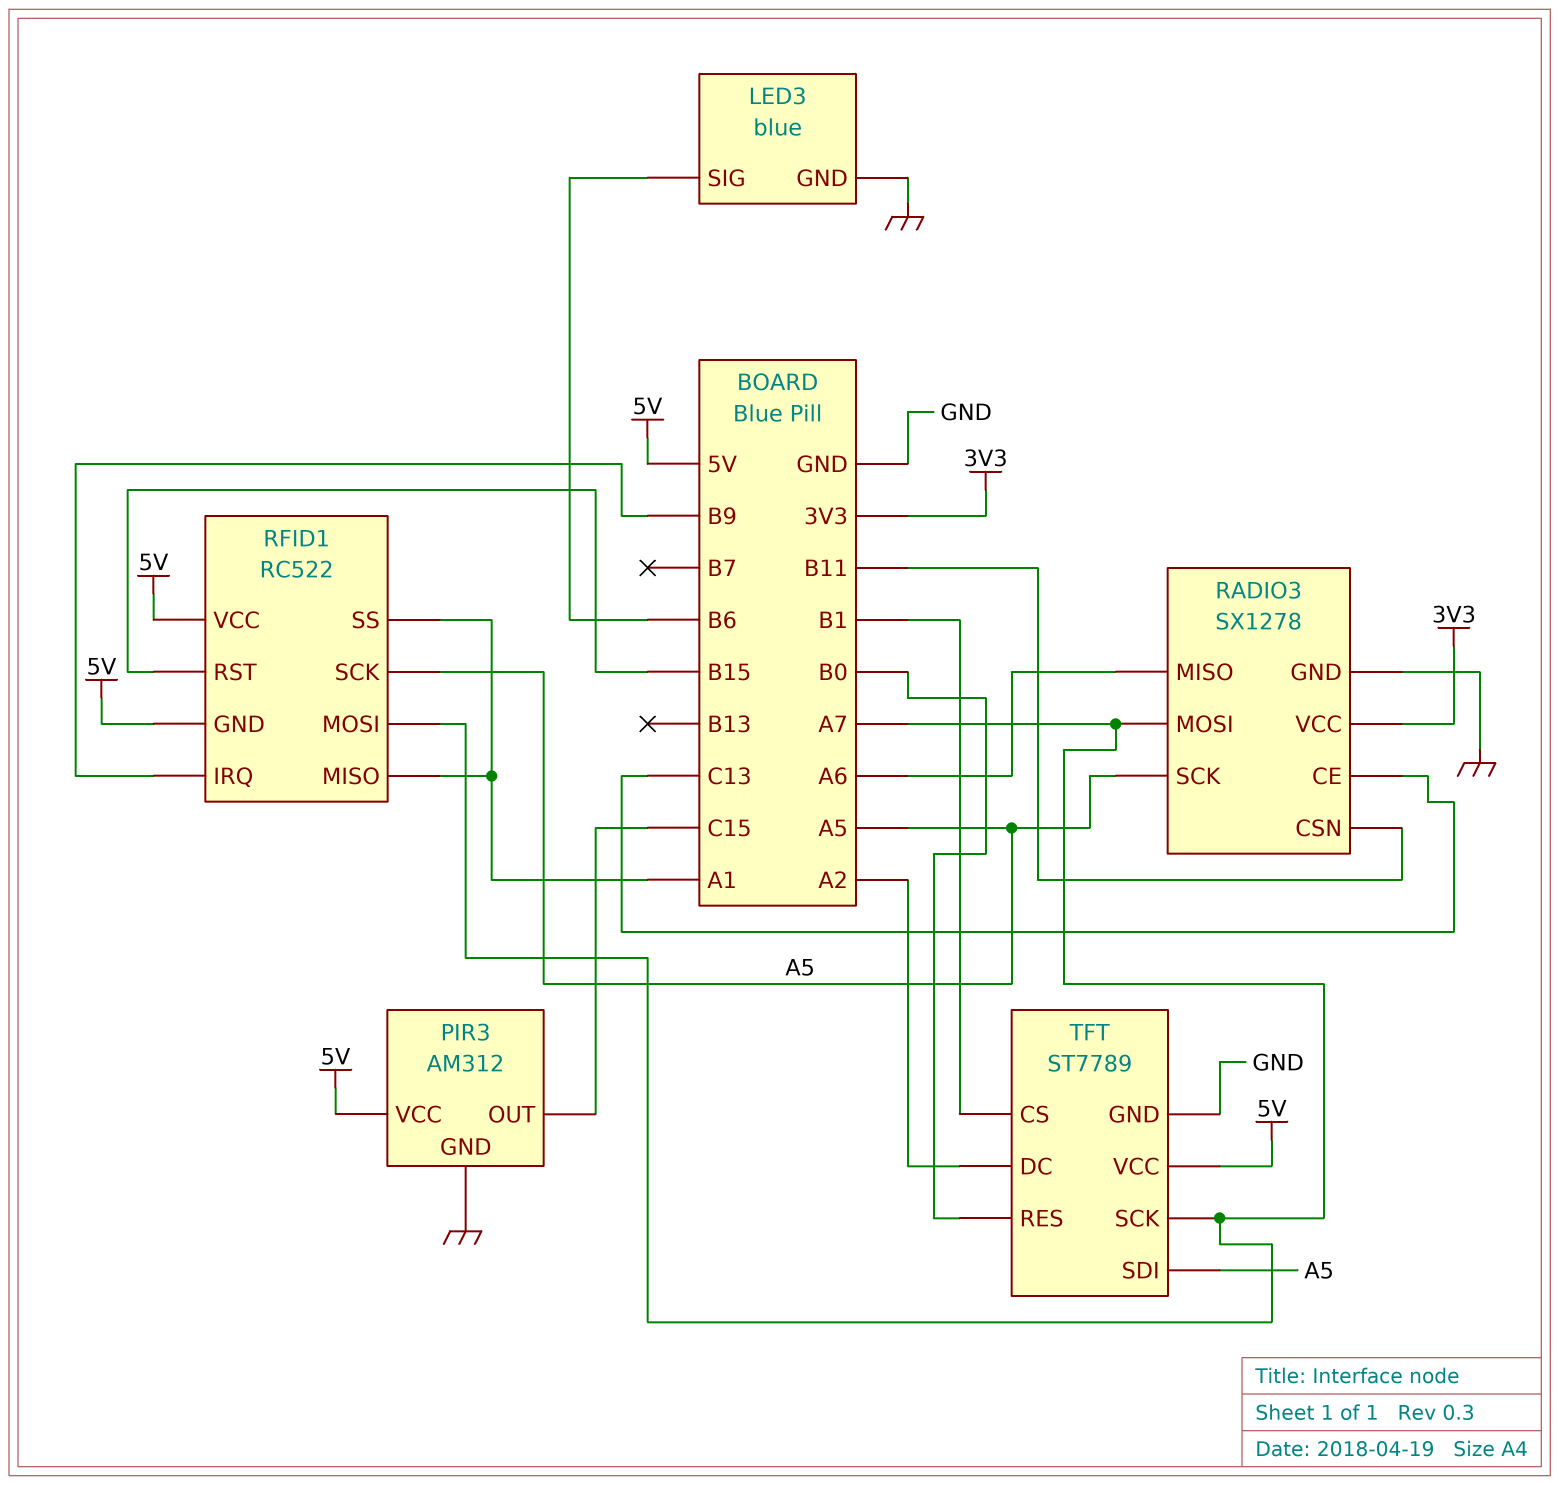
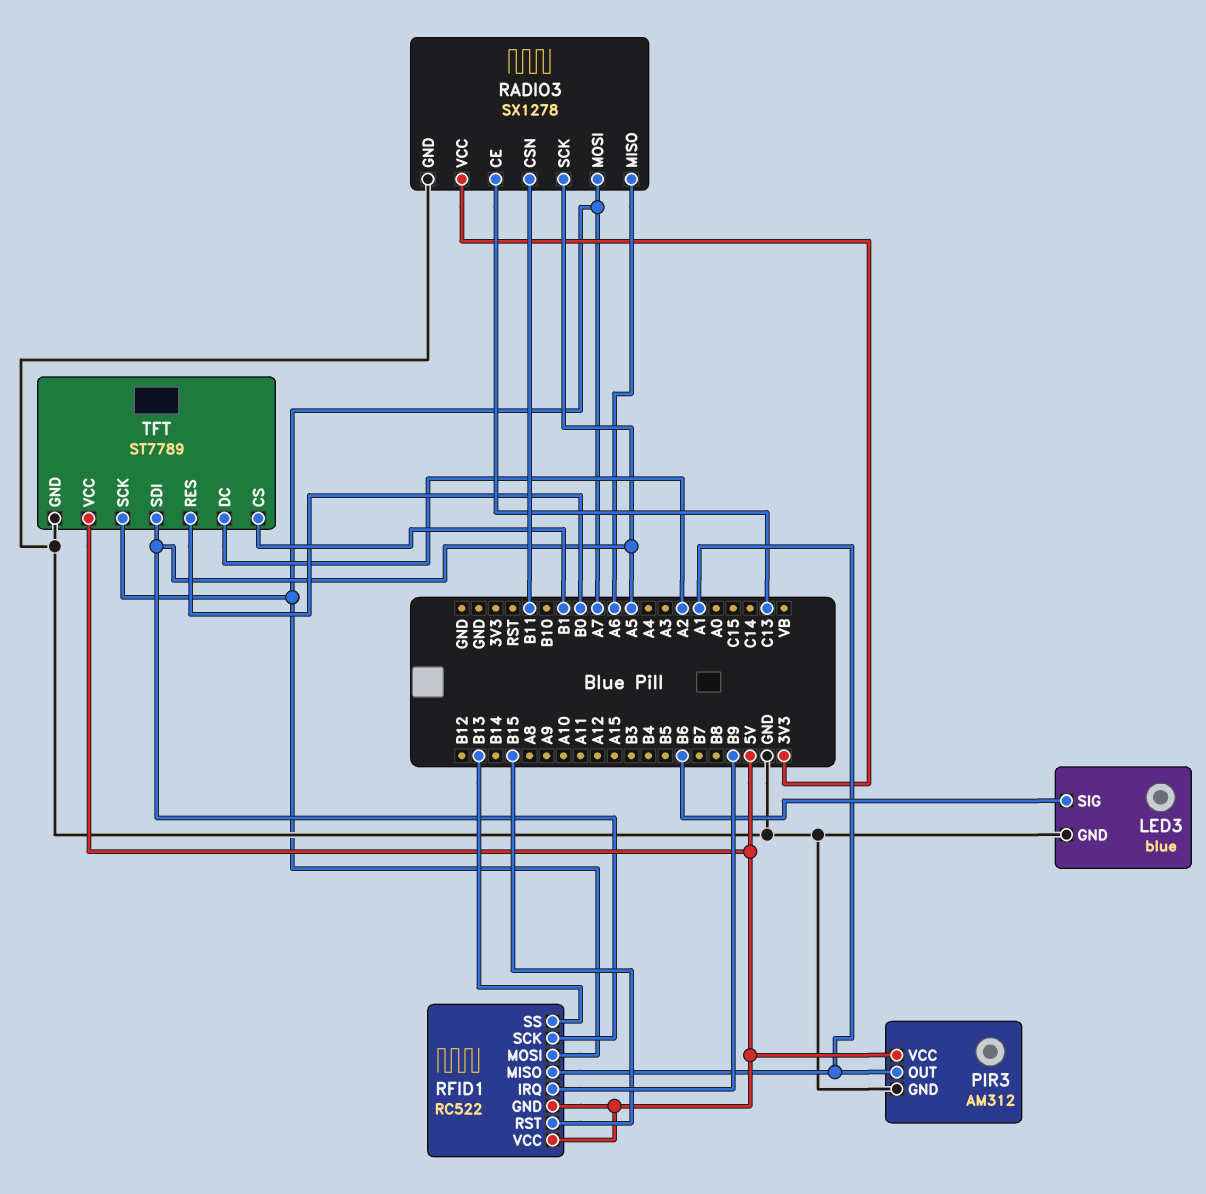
PIR3 pin OUT: C15 -> A1
RFID1 pin SS: A1 -> B13

